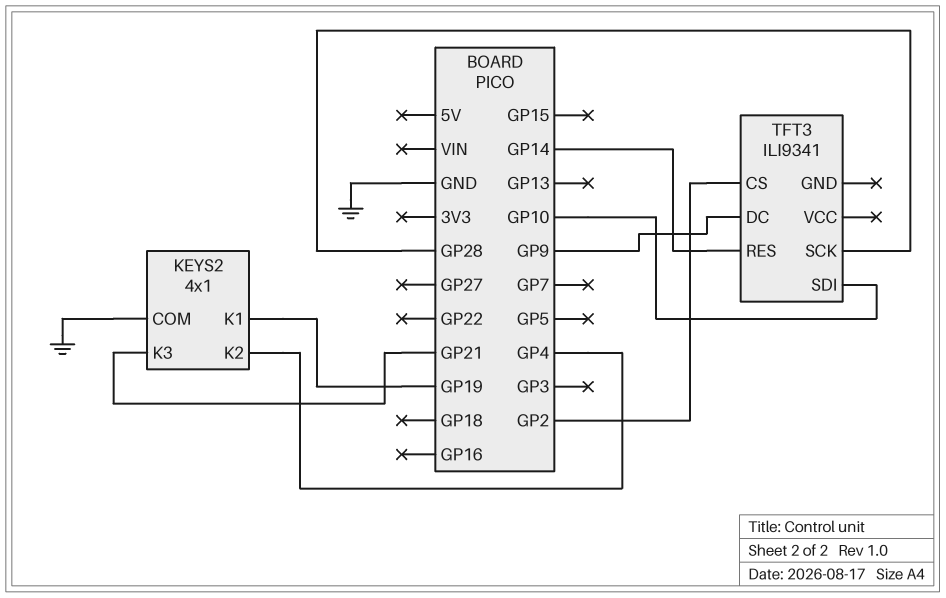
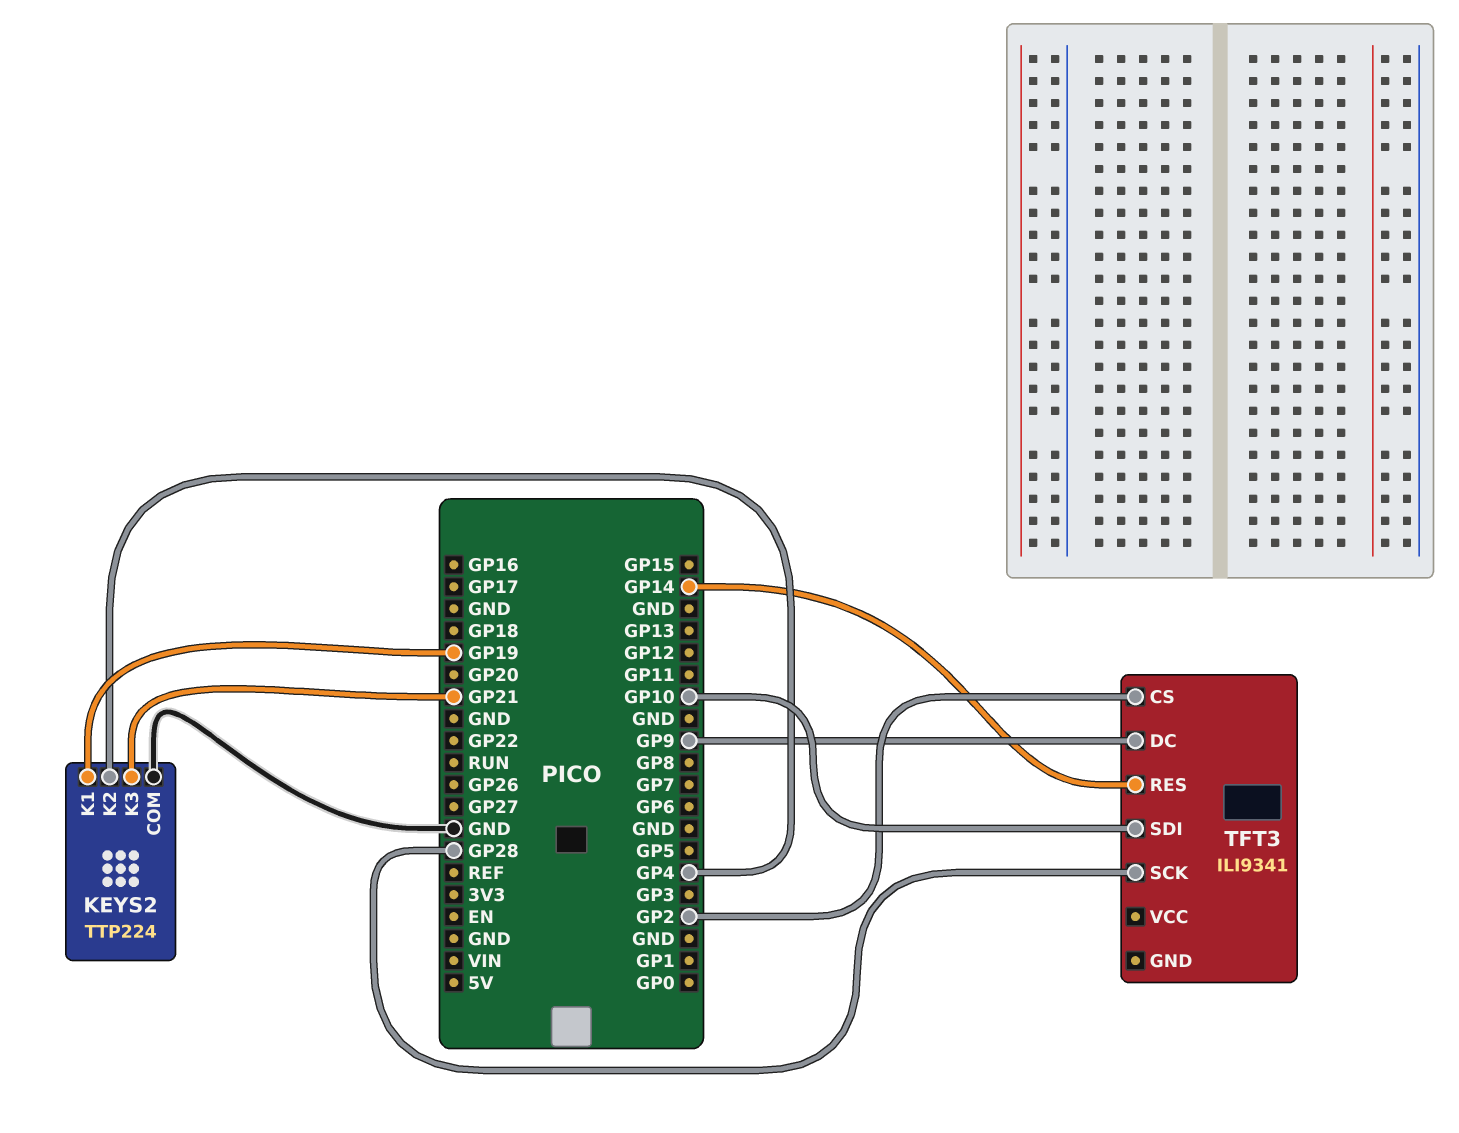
KEYS2: 4x1 -> TTP224

